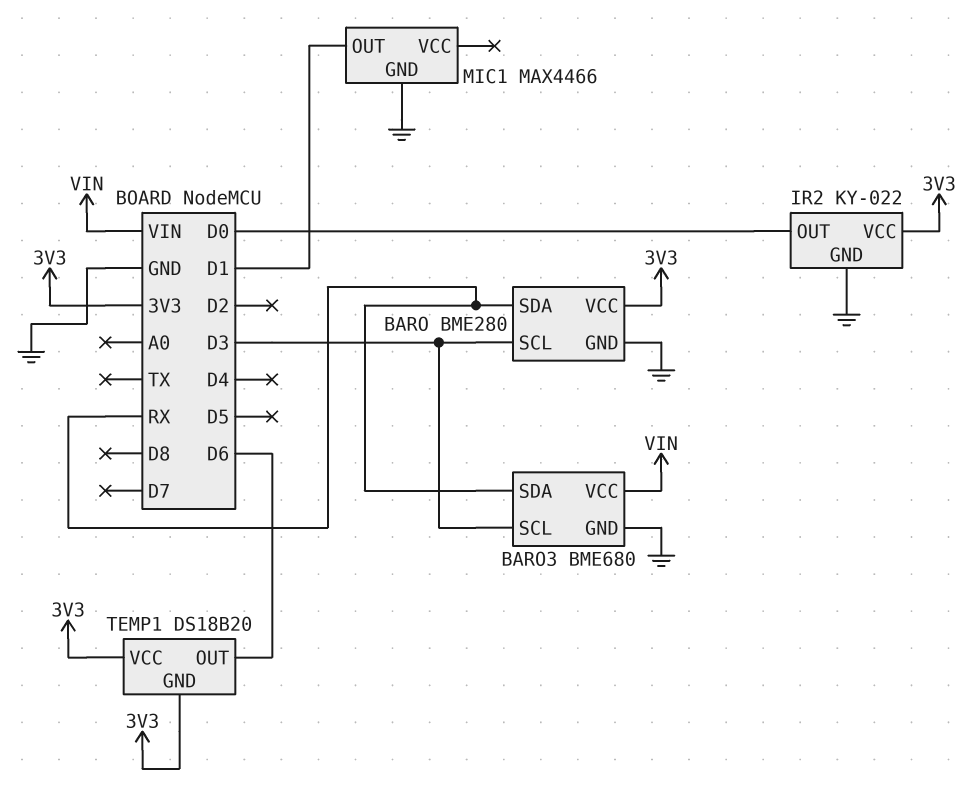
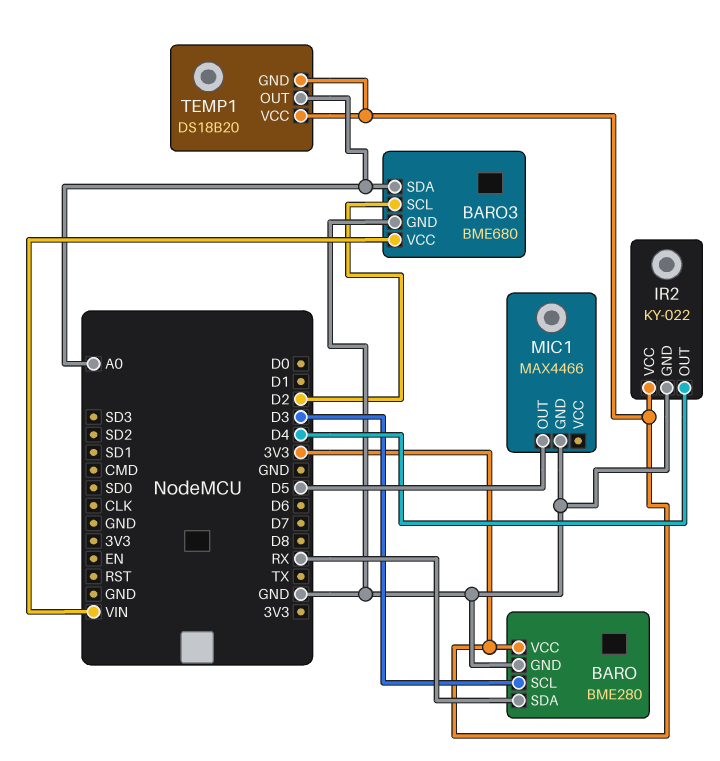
BARO3 pin SCL: D3 -> D2
BARO3 pin SDA: RX -> A0
IR2 pin OUT: D0 -> D4
MIC1 pin OUT: D1 -> D5
TEMP1 pin OUT: D6 -> A0

